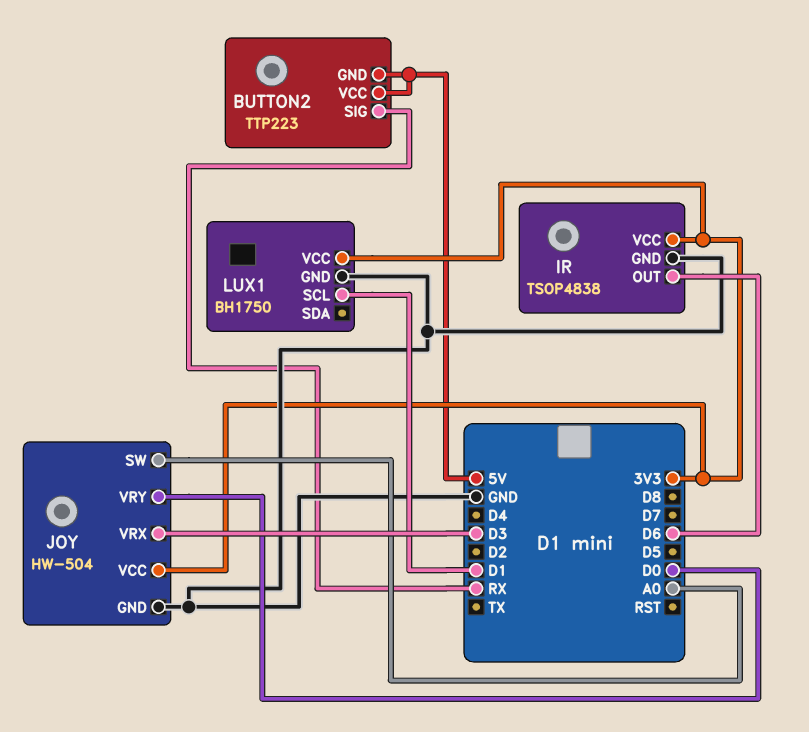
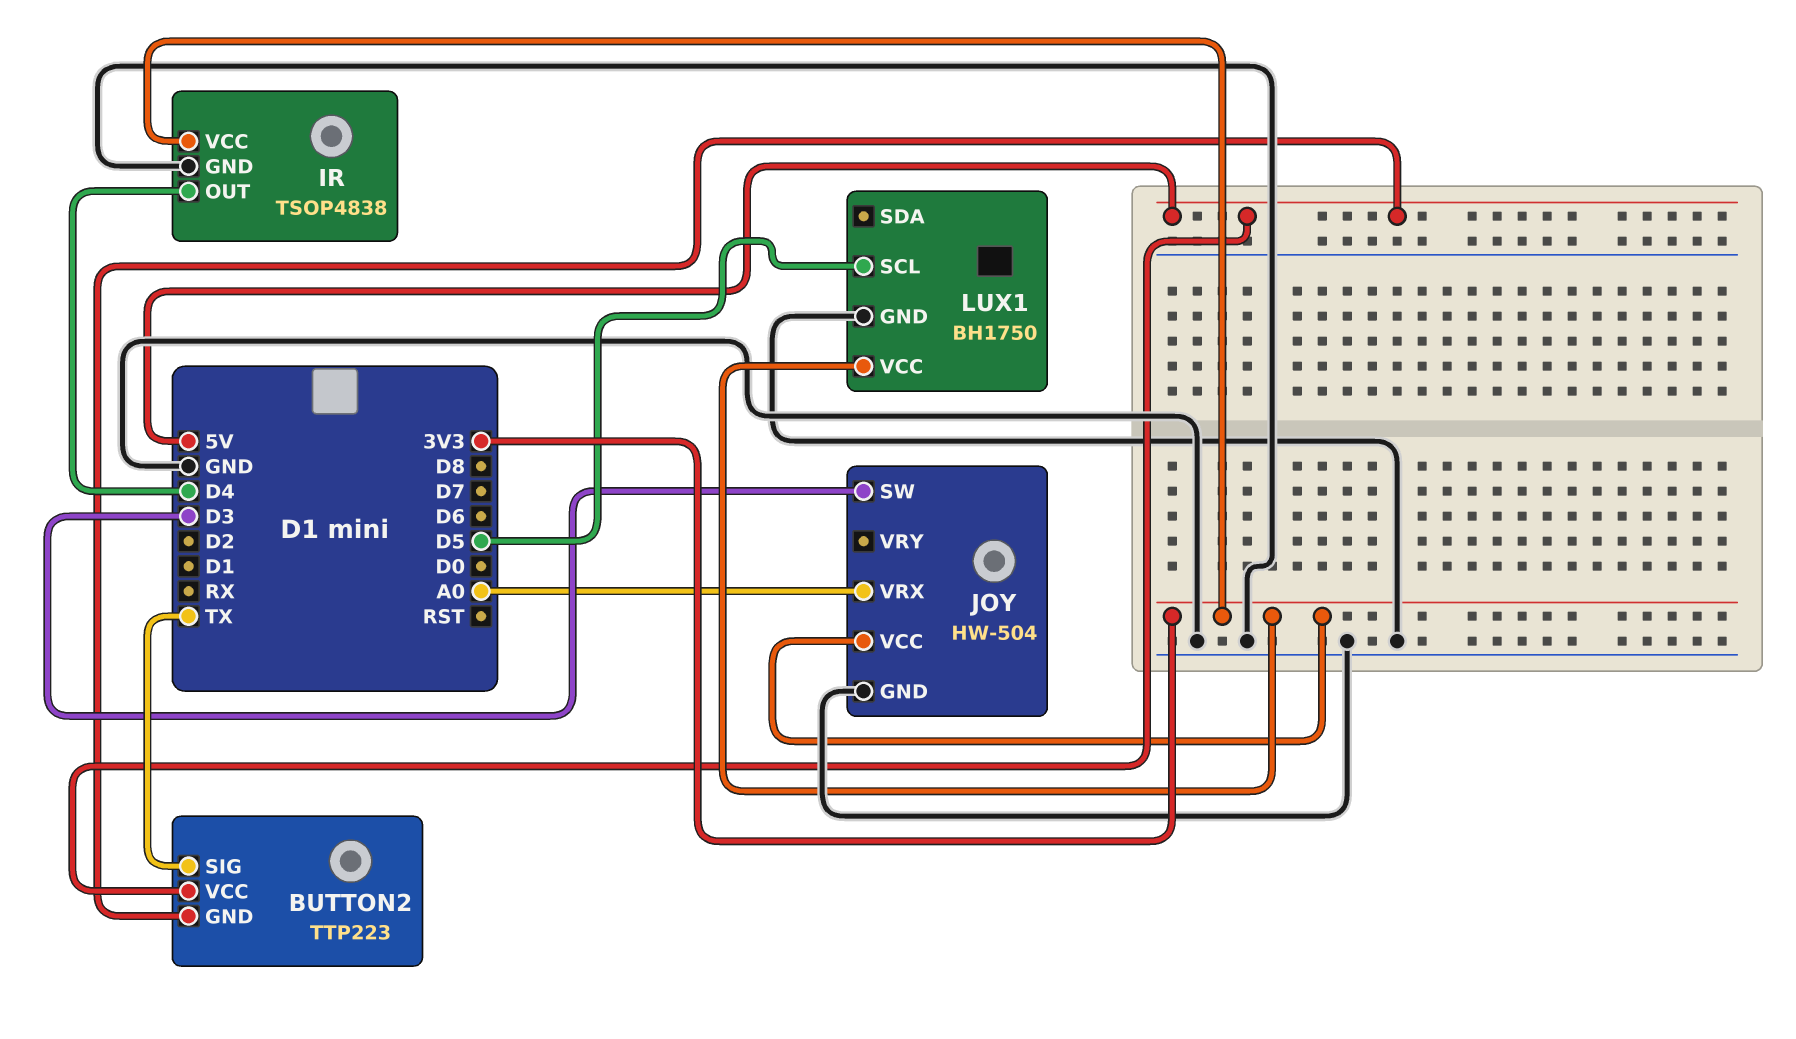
BUTTON2 pin SIG: RX -> TX
IR pin OUT: D6 -> D4
JOY pin SW: A0 -> D3
JOY pin VRX: D3 -> A0
JOY pin VRY: D0 -> none
LUX1 pin SCL: D1 -> D5

